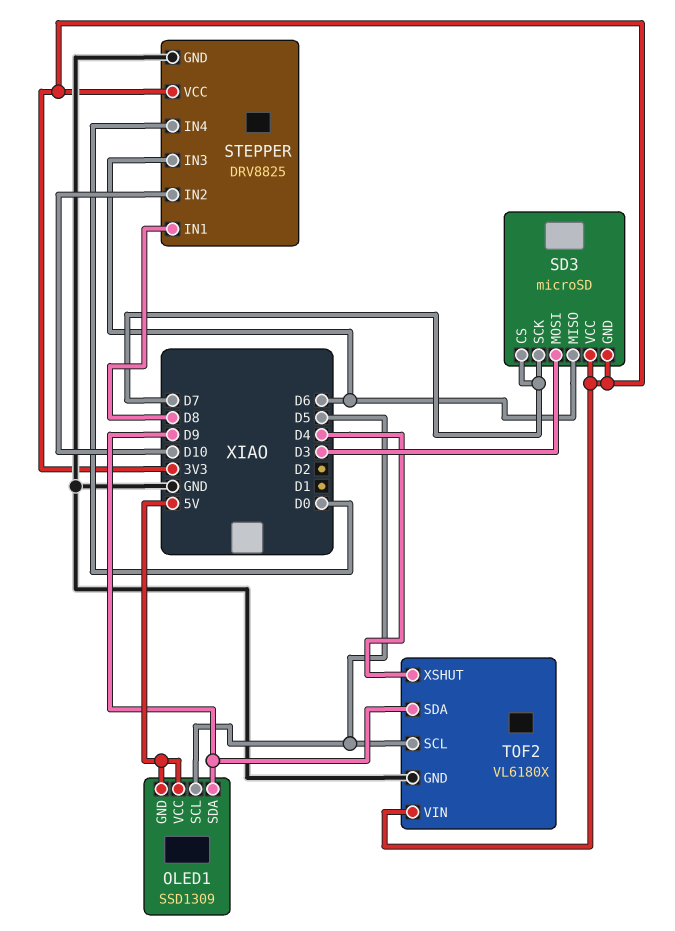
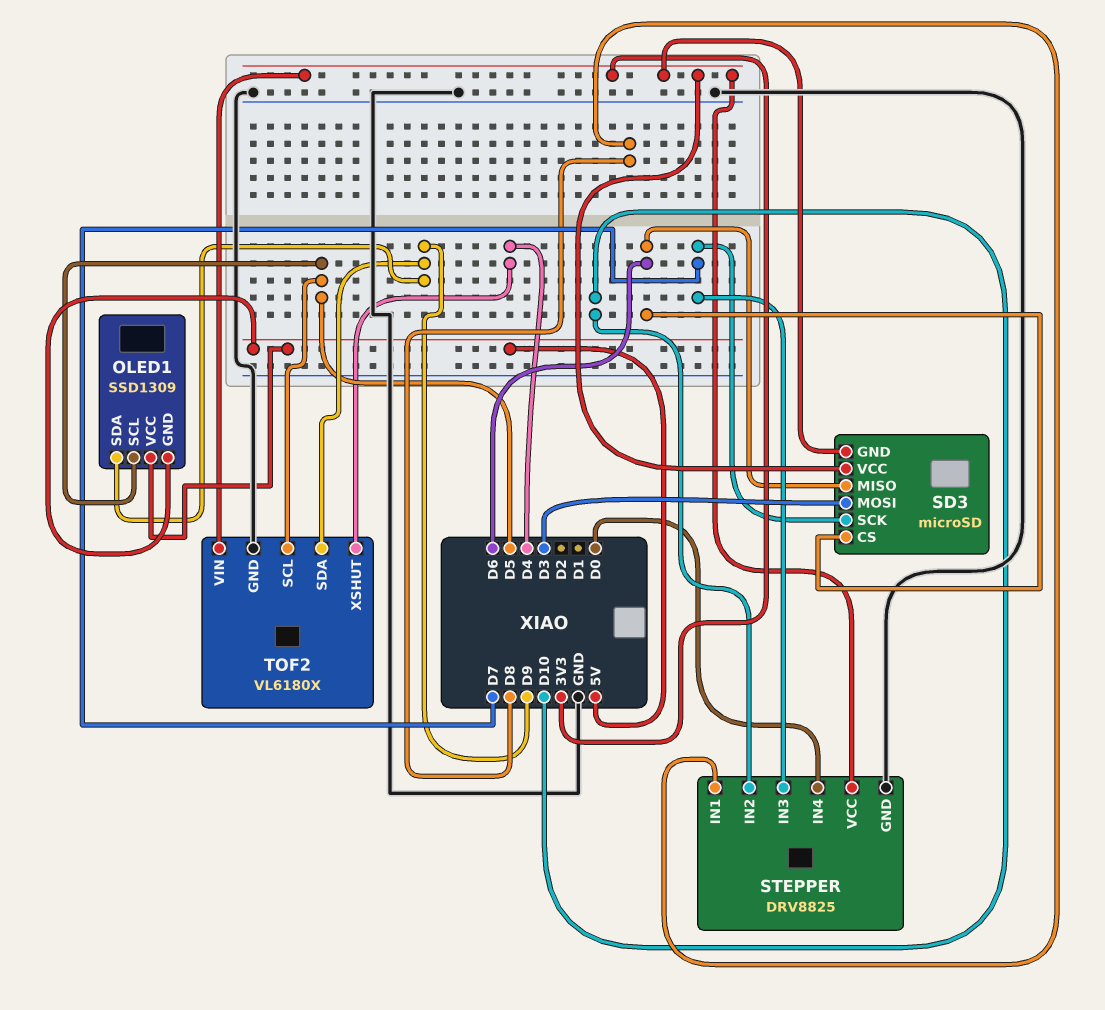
SD3 pin CS: D7 -> D6
STEPPER pin IN3: D6 -> D7

